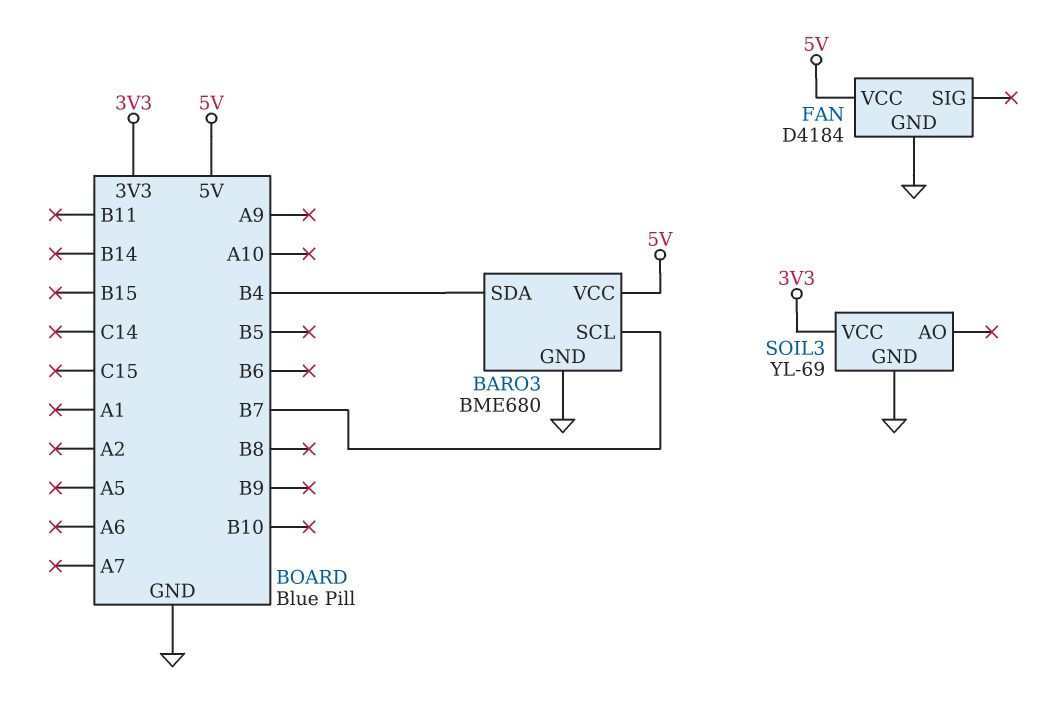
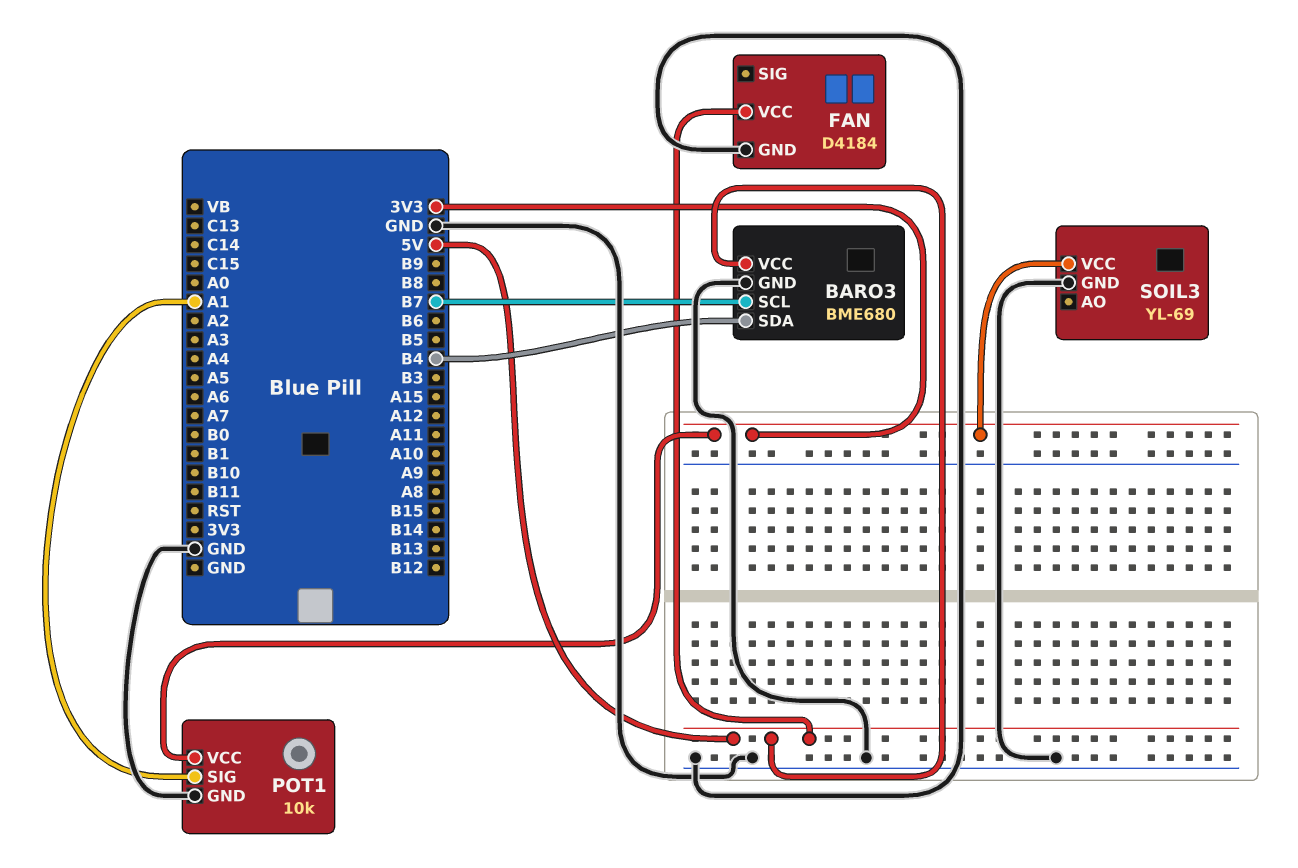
POT1: none -> 10k
POT1 pin GND: none -> GND
POT1 pin SIG: none -> A1
POT1 pin VCC: none -> 3V3

